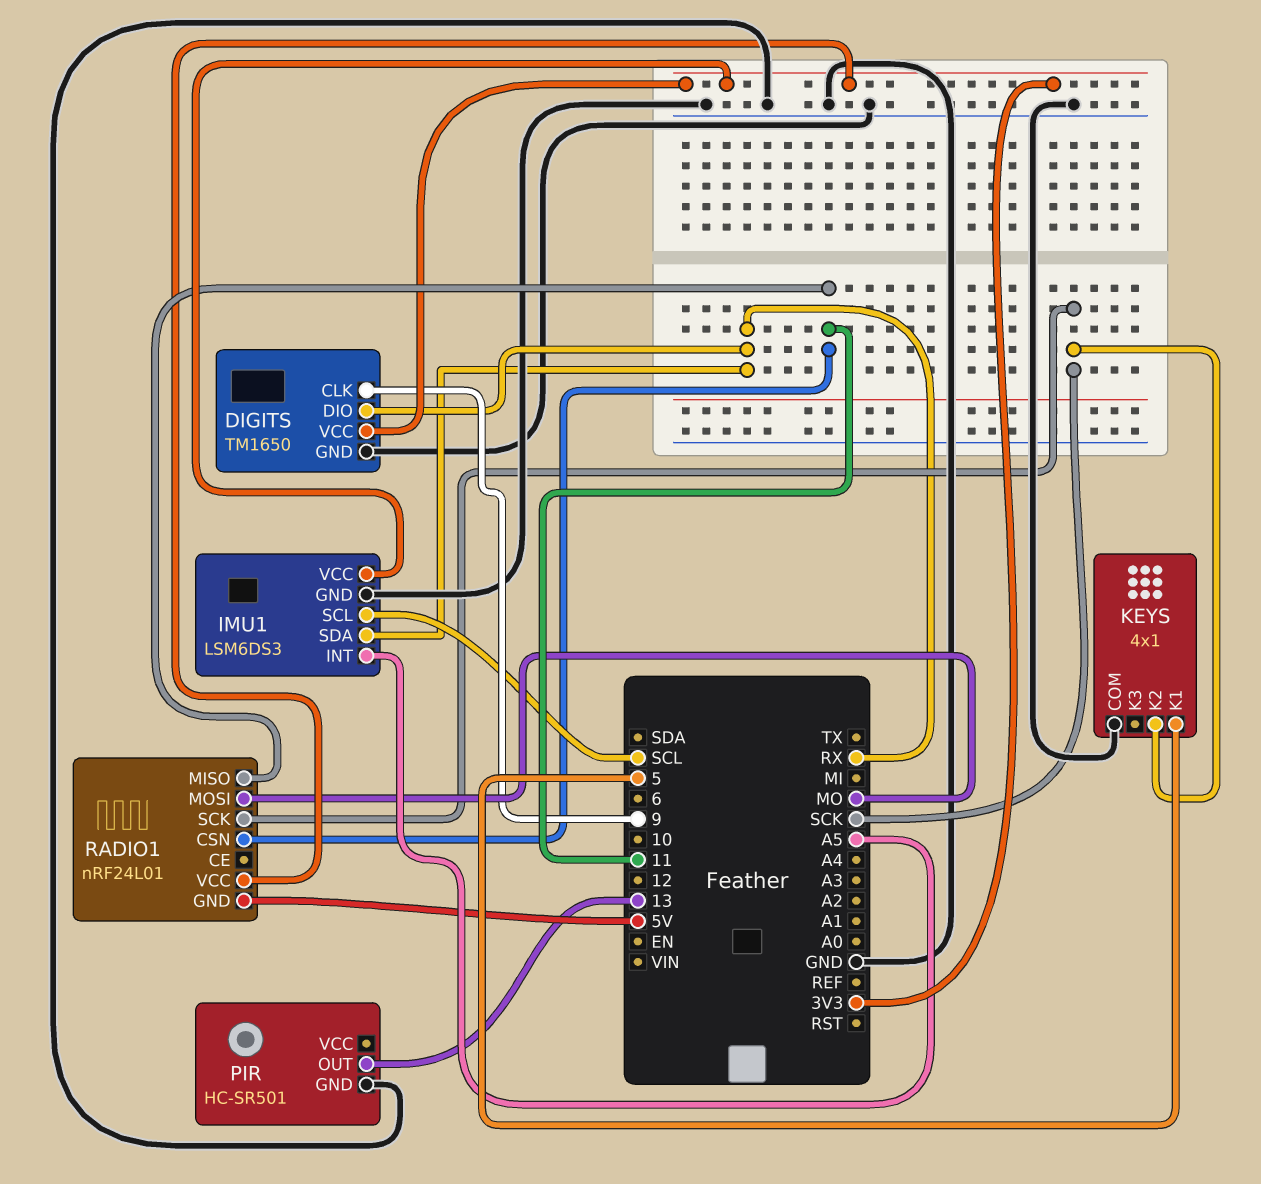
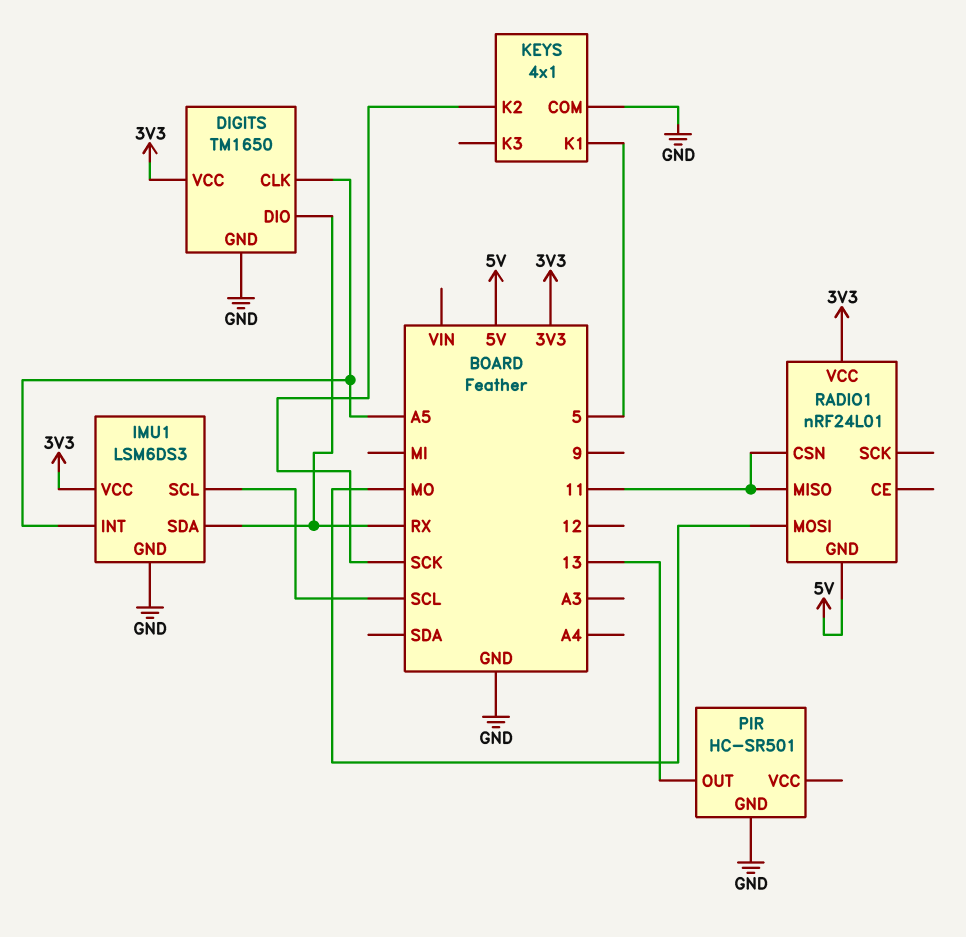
DIGITS pin CLK: 9 -> A5
RADIO1 pin SCK: SCK -> none

